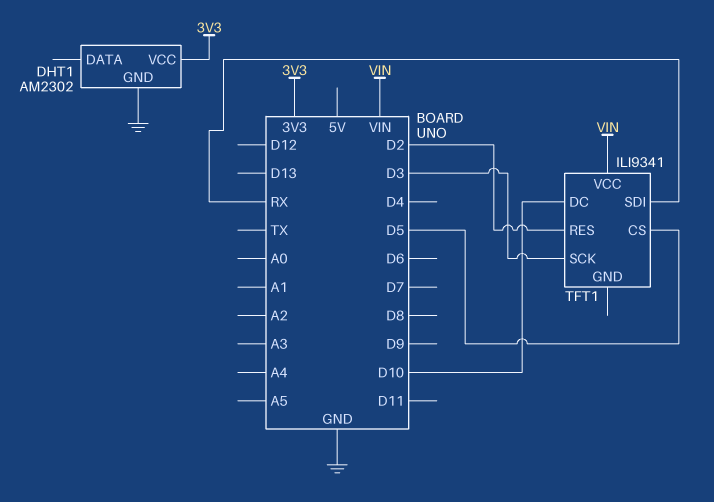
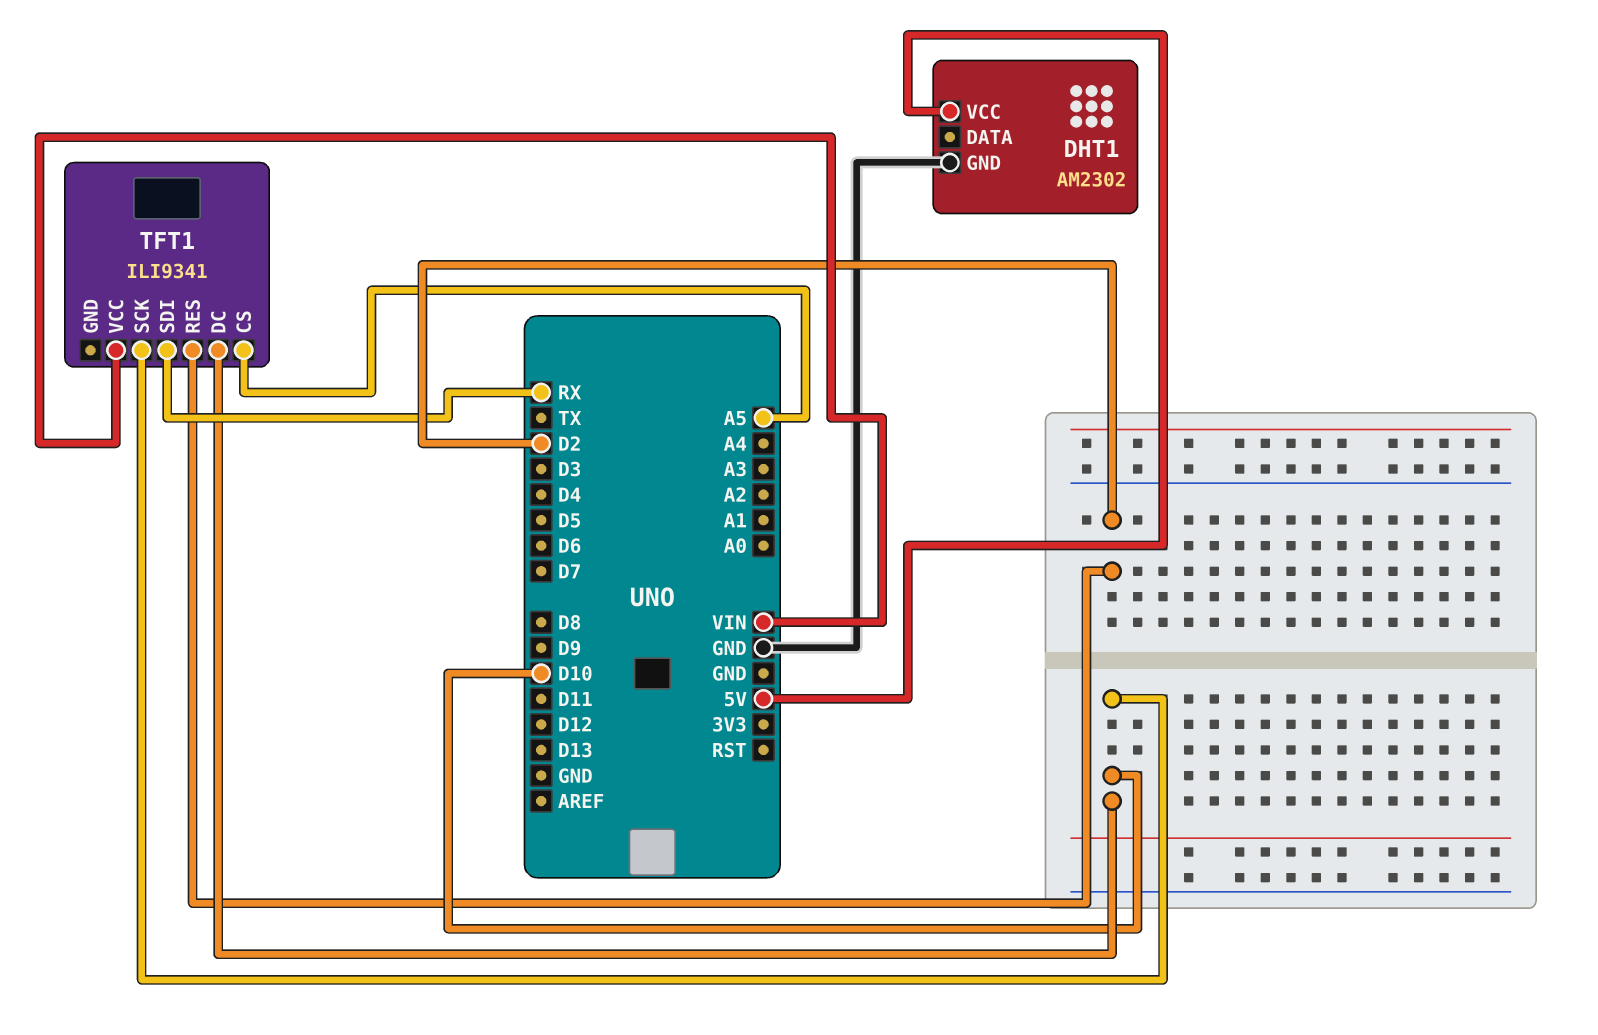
DHT1 pin VCC: 3V3 -> 5V
TFT1 pin CS: D5 -> A5
TFT1 pin SCK: D3 -> D10

